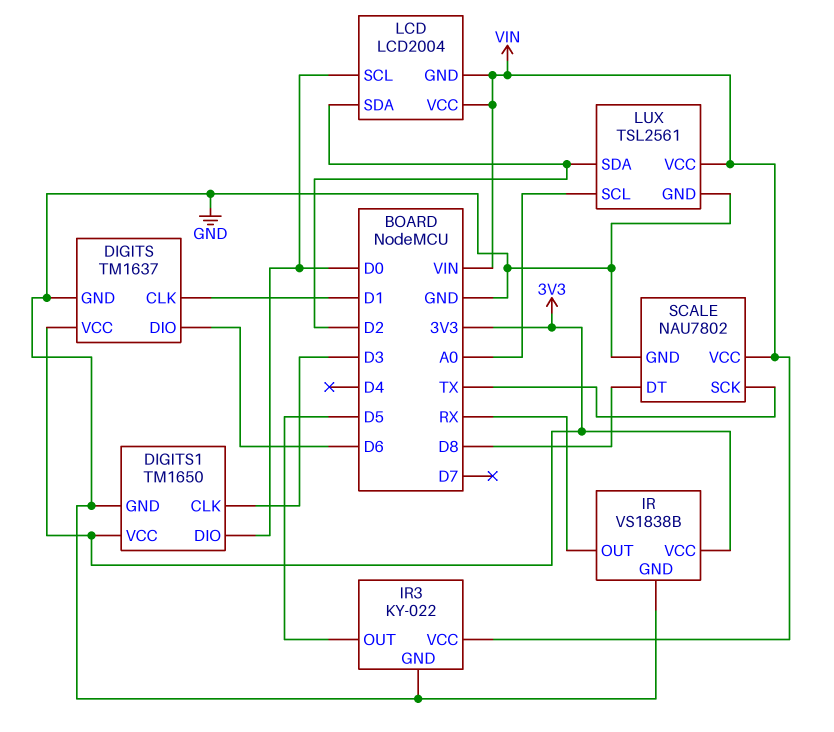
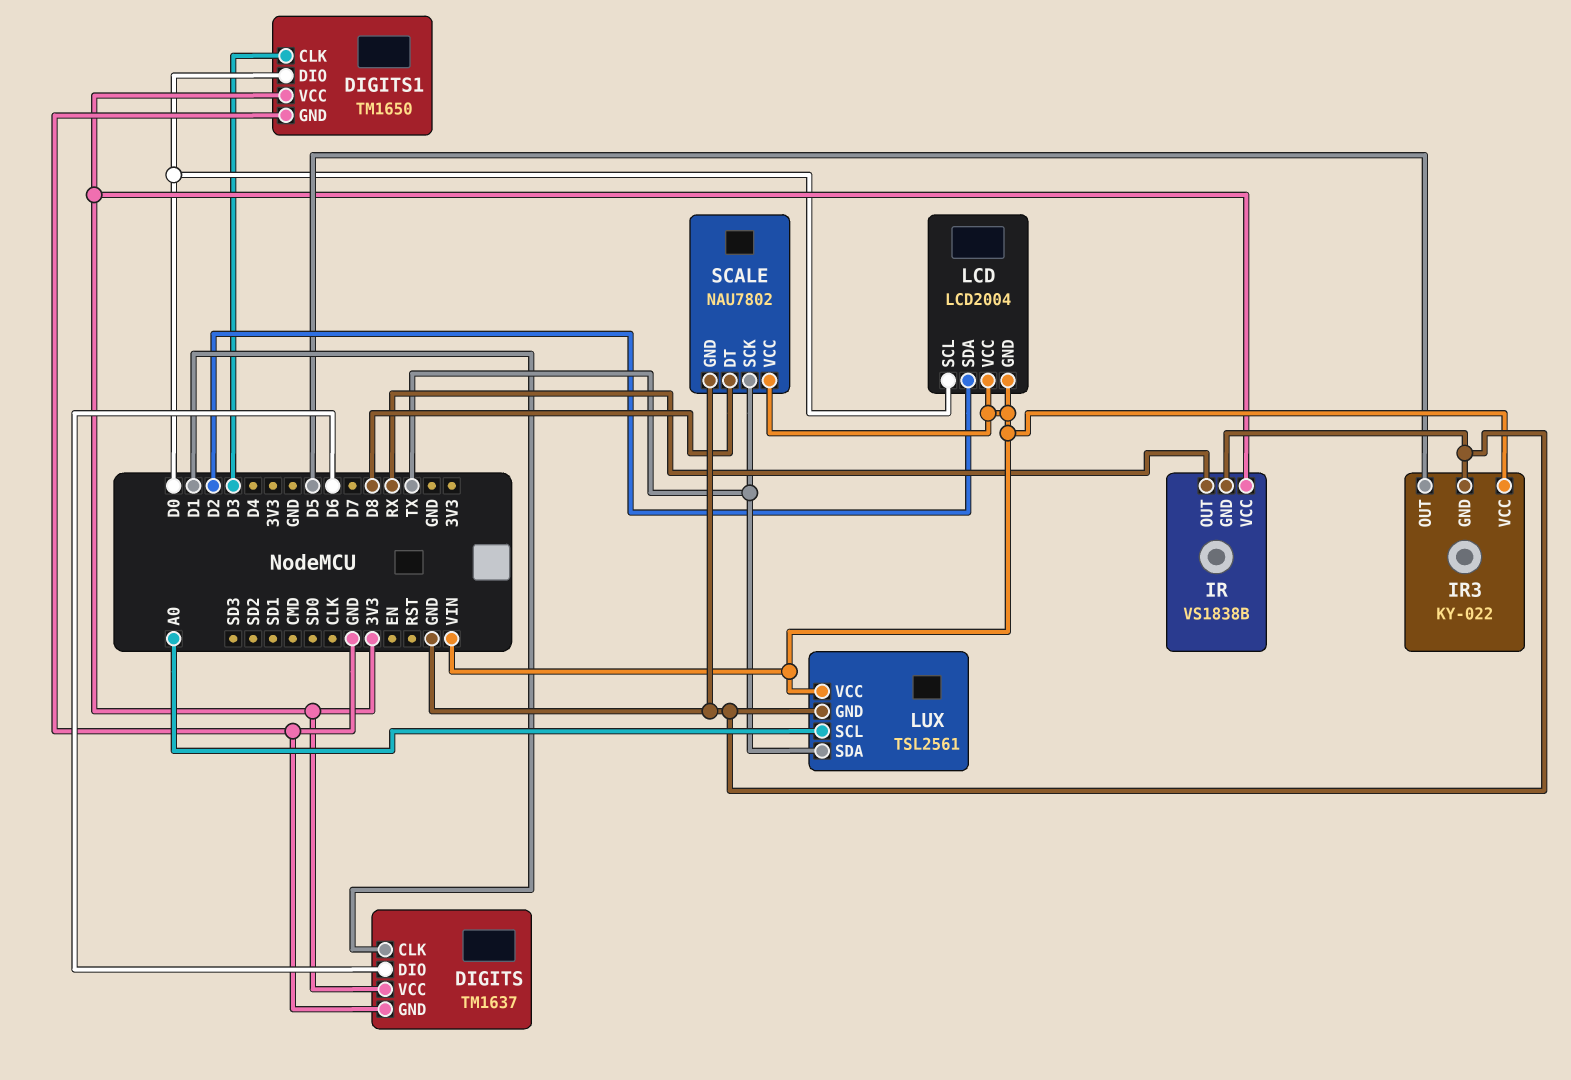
LUX pin SDA: D2 -> TX

